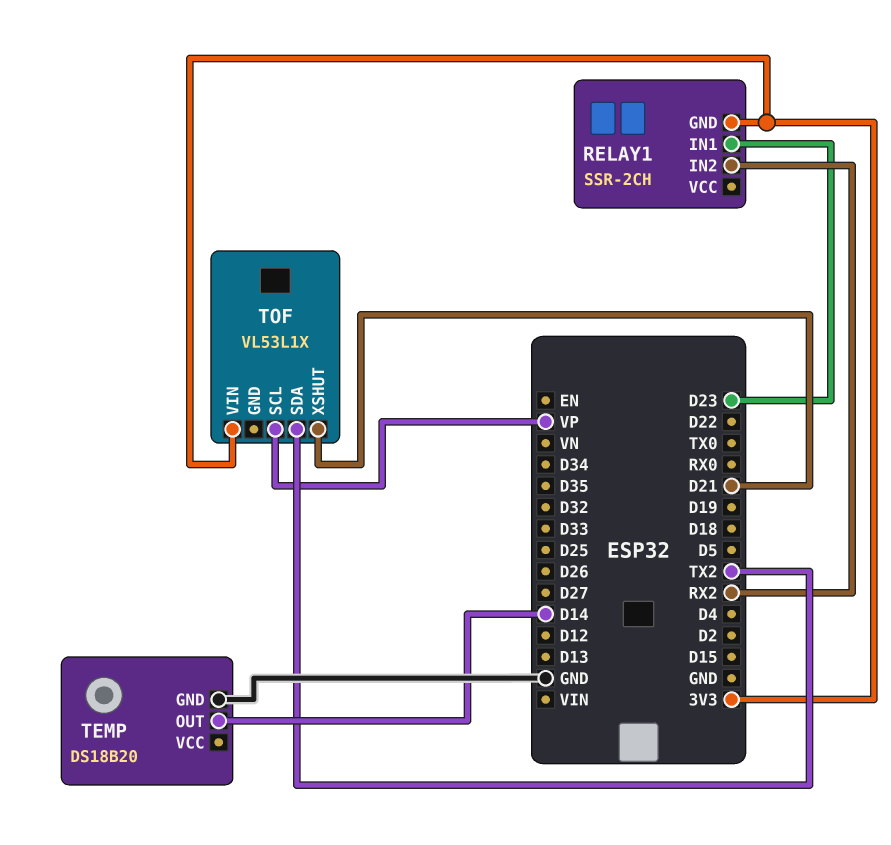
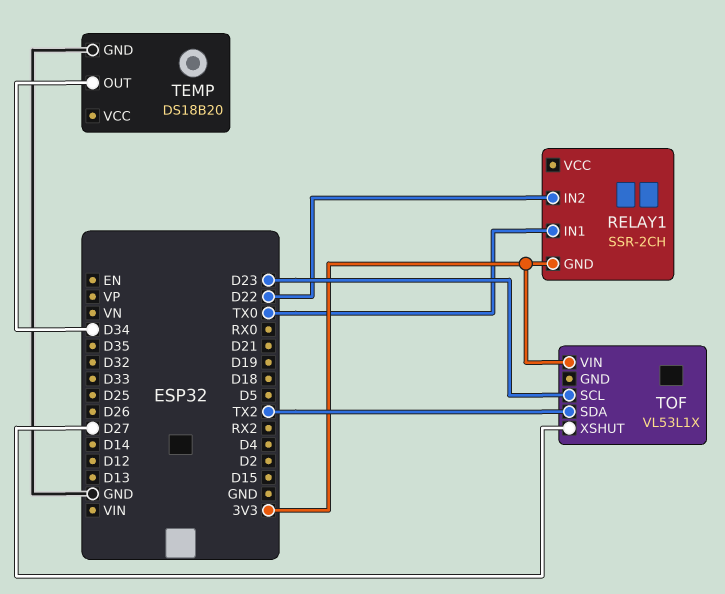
RELAY1 pin IN1: D23 -> TX0
RELAY1 pin IN2: RX2 -> D22
TEMP pin OUT: D14 -> D34
TOF pin SCL: VP -> D23
TOF pin XSHUT: D21 -> D27

